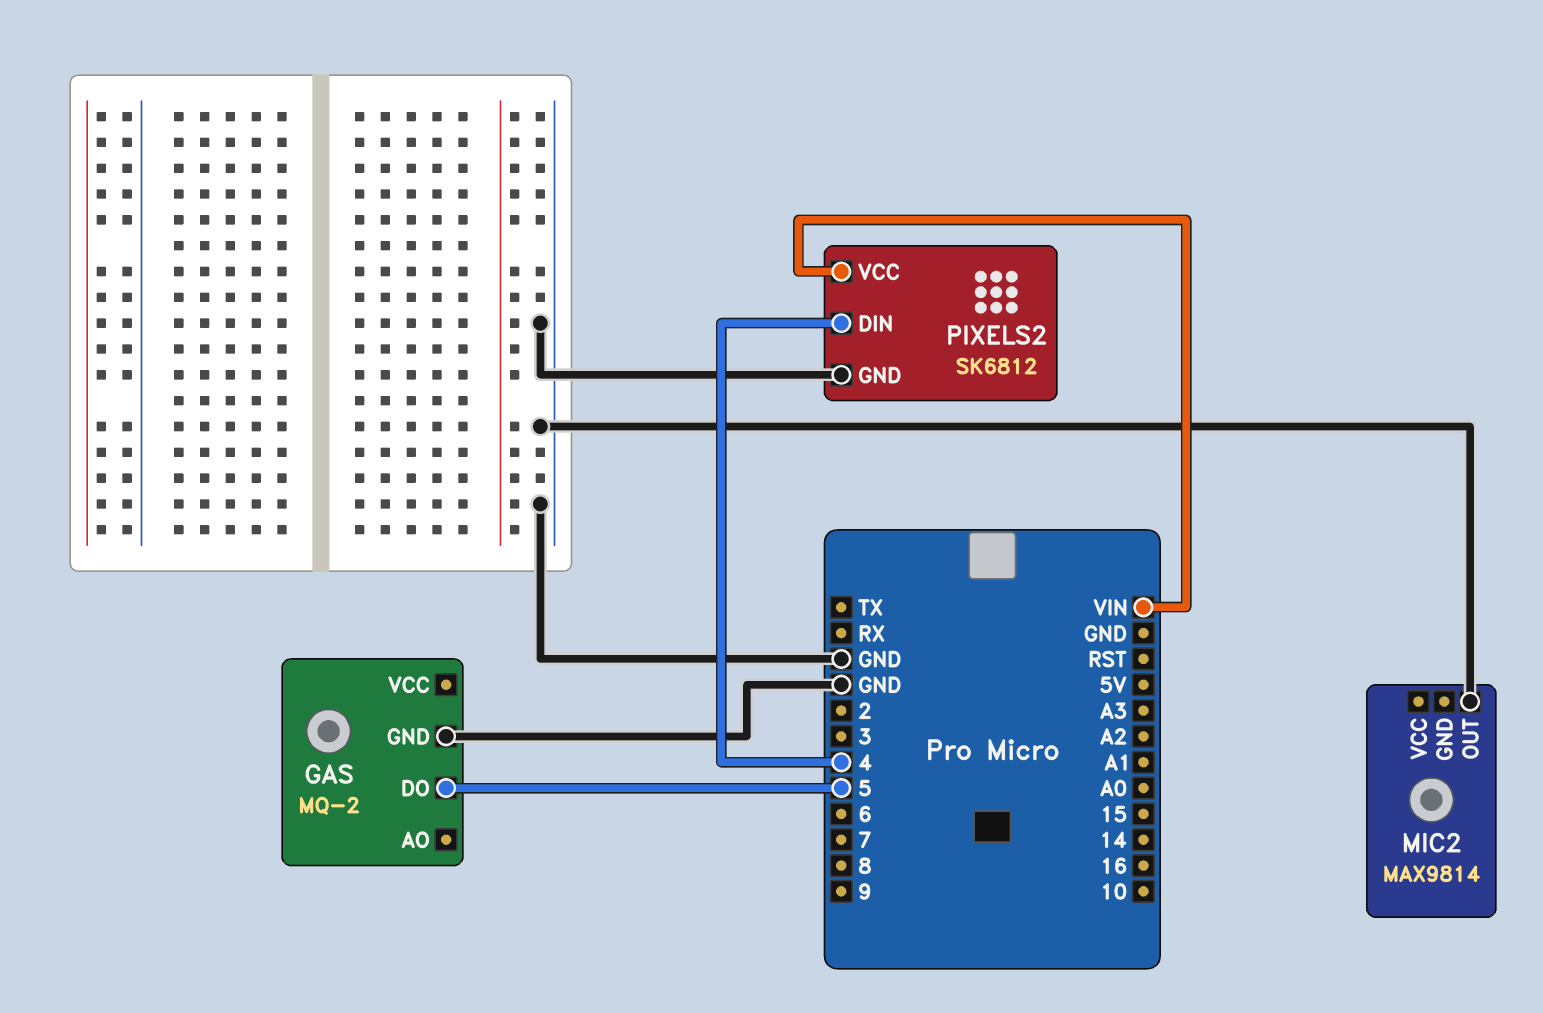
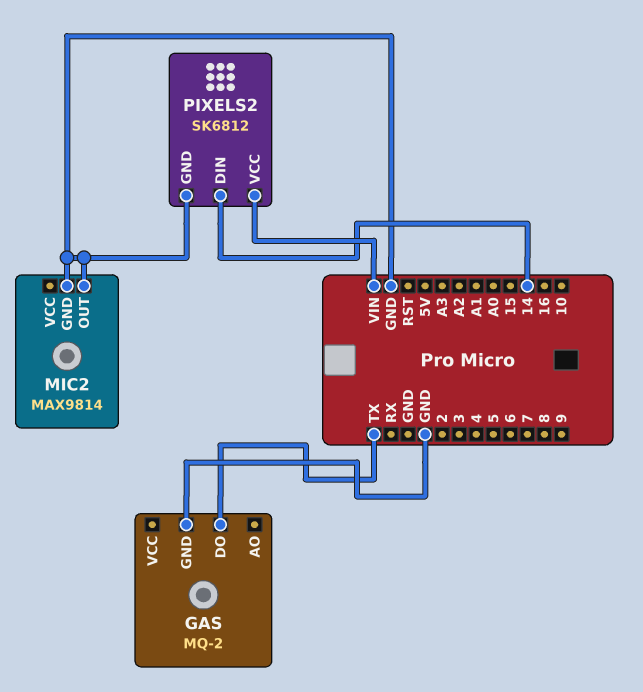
GAS pin DO: 5 -> TX
MIC2 pin GND: none -> GND
PIXELS2 pin DIN: 4 -> 14

